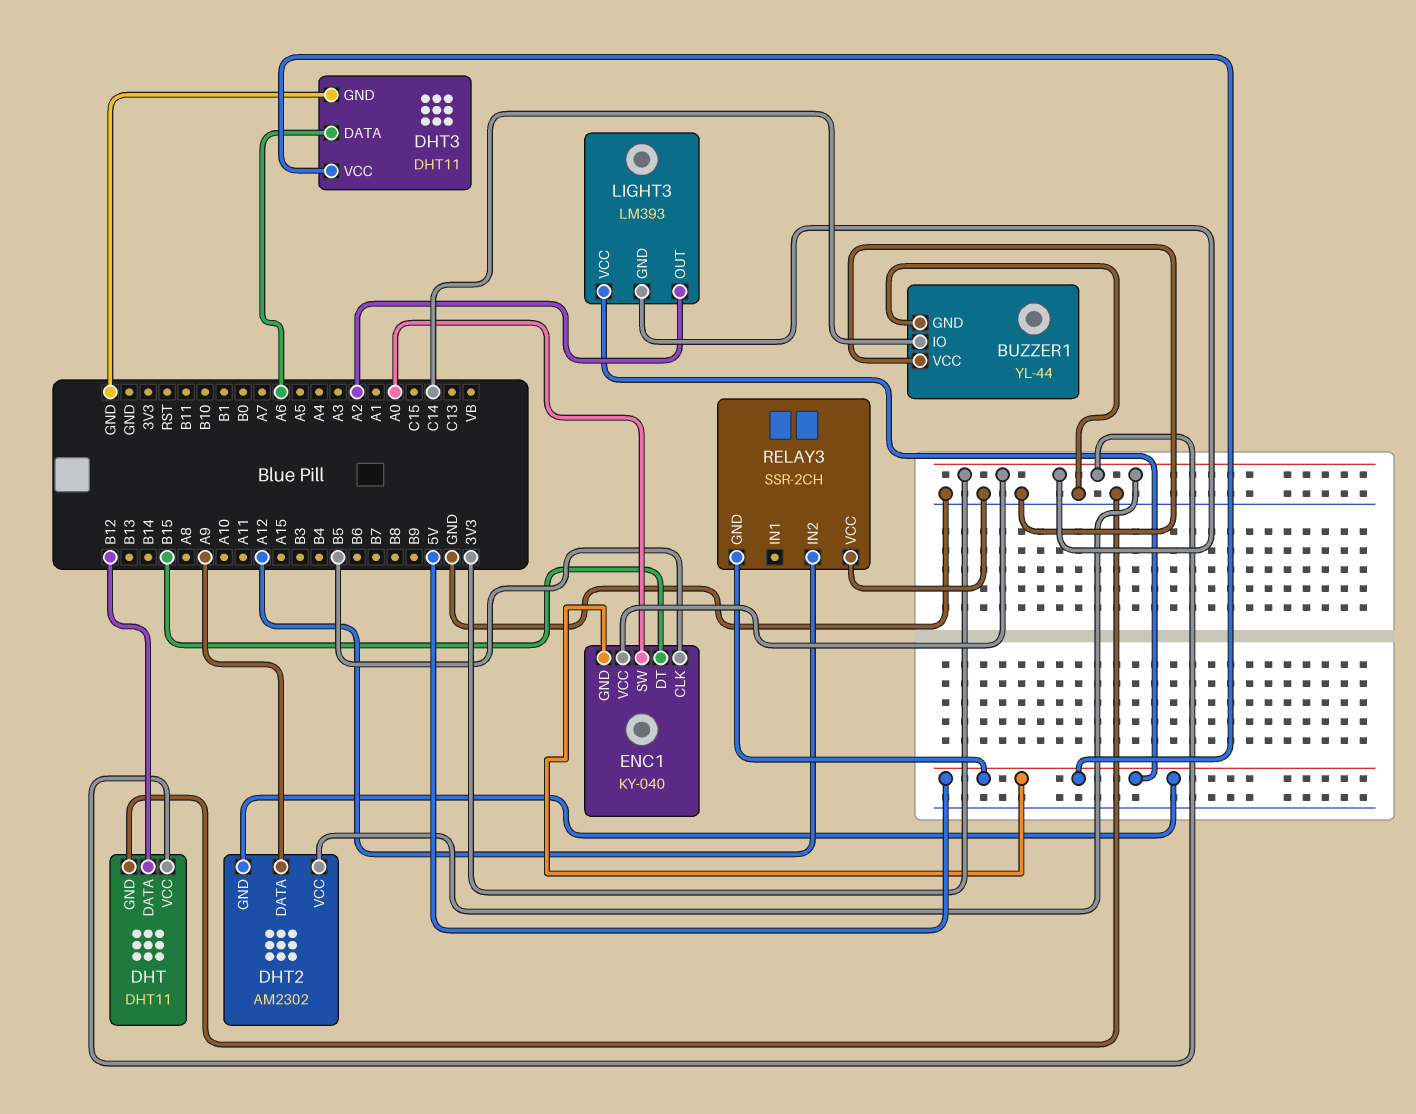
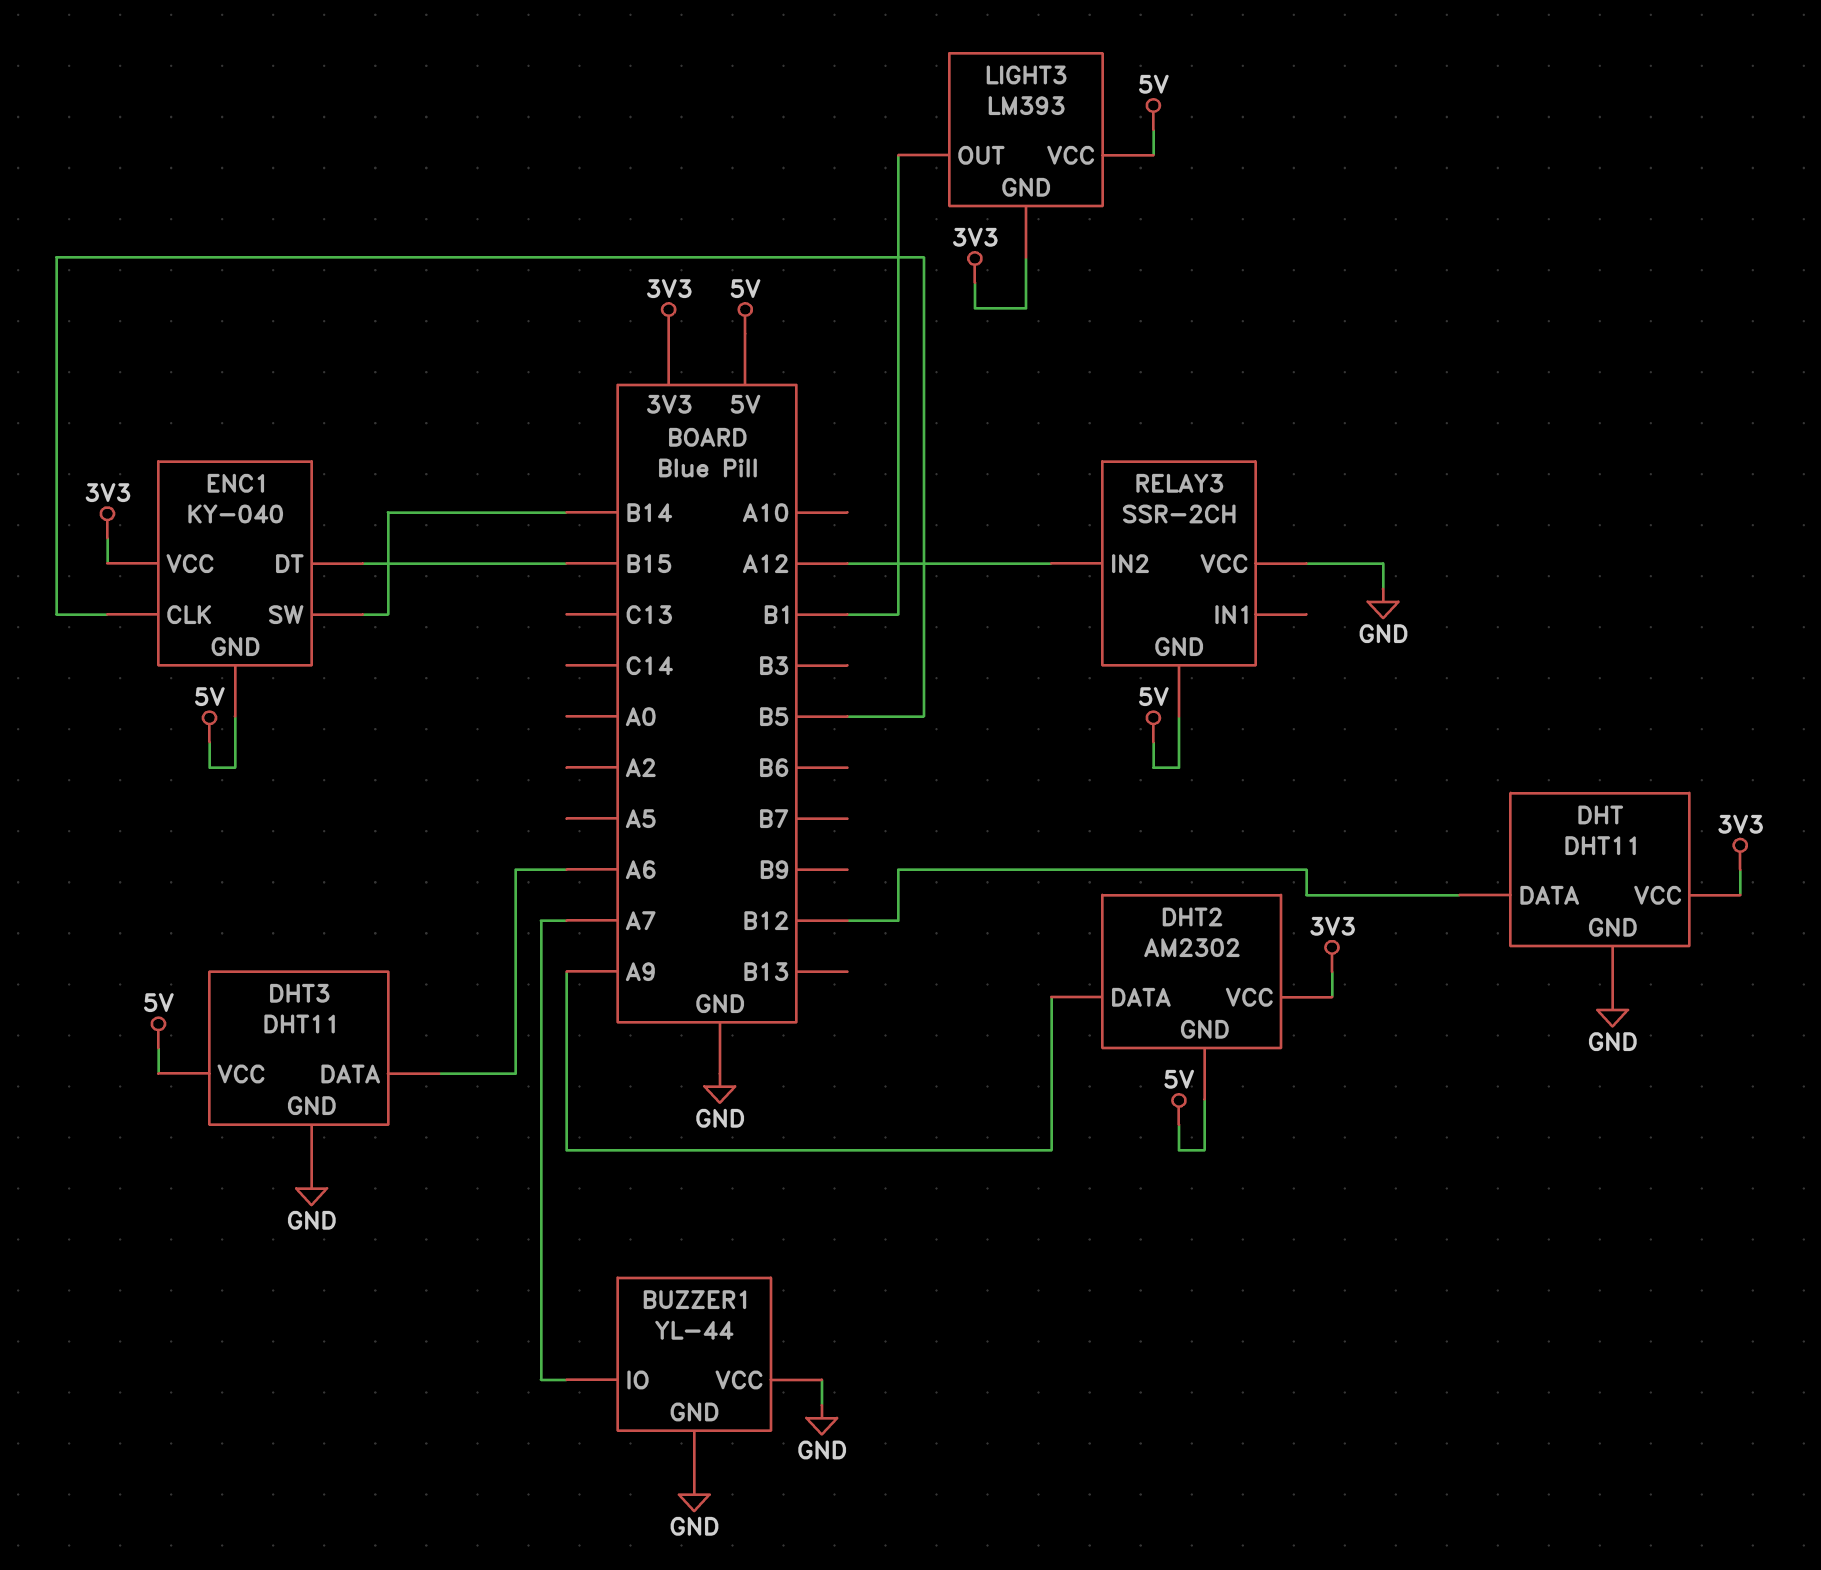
BUZZER1 pin IO: C14 -> A7
ENC1 pin SW: A0 -> B14
LIGHT3 pin OUT: A2 -> B1

